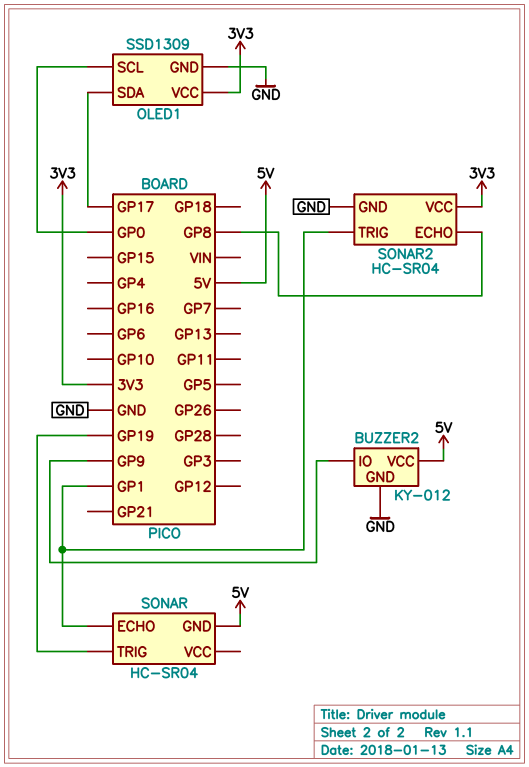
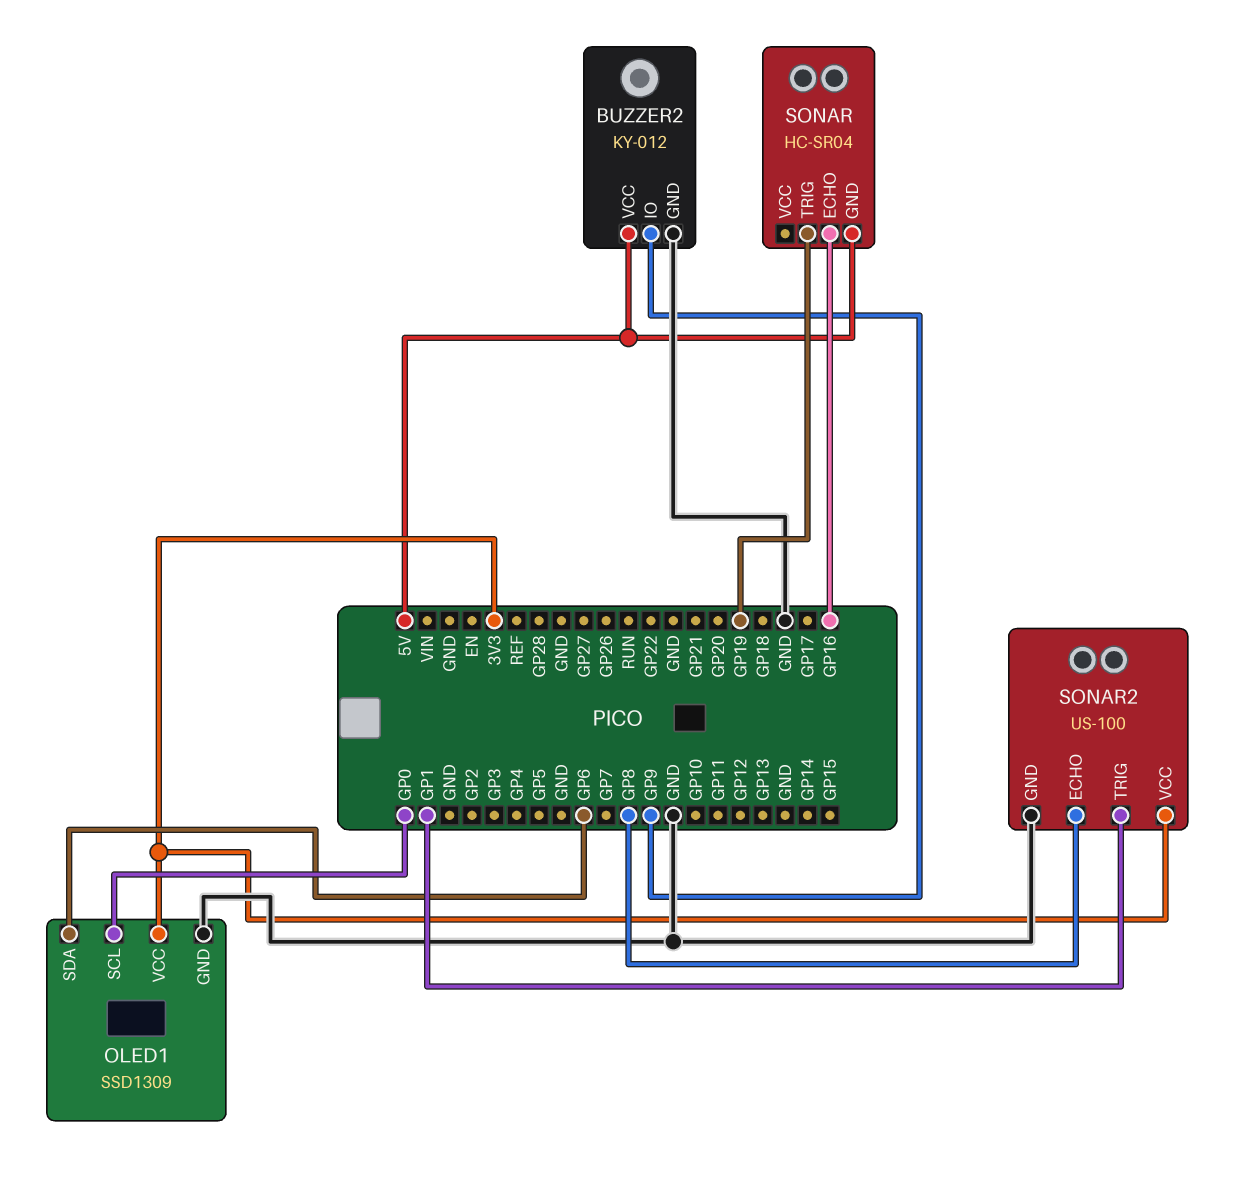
OLED1 pin SDA: GP17 -> GP6
SONAR pin ECHO: GP1 -> GP16
SONAR2: HC-SR04 -> US-100

